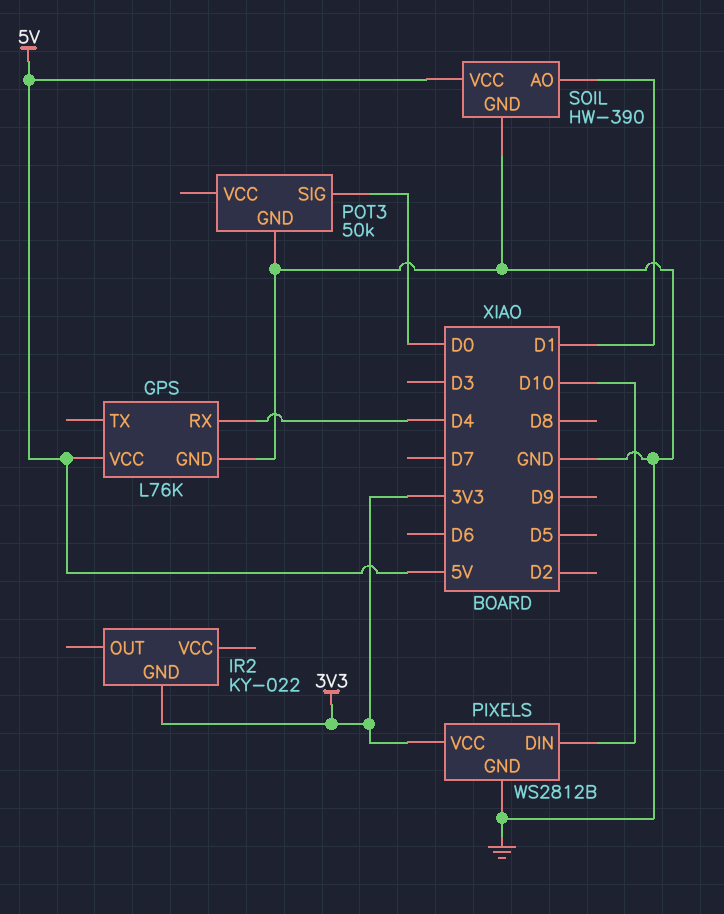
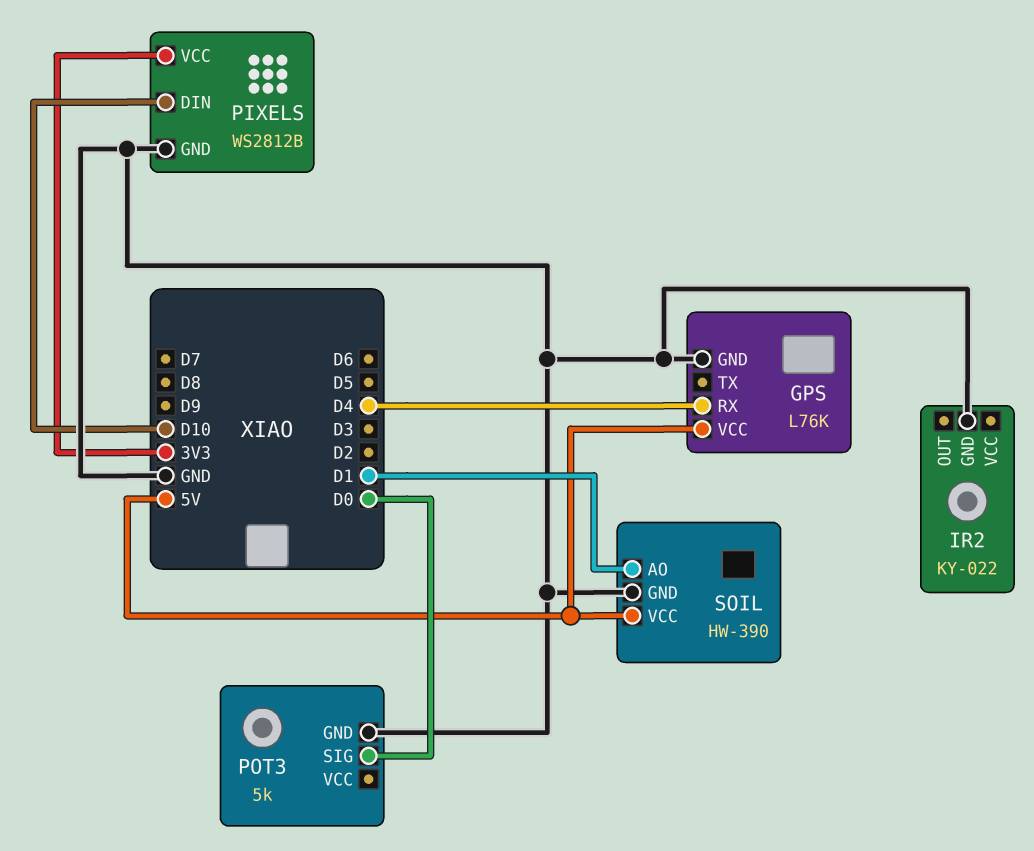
IR2 pin GND: 3V3 -> GND
POT3: 50k -> 5k

